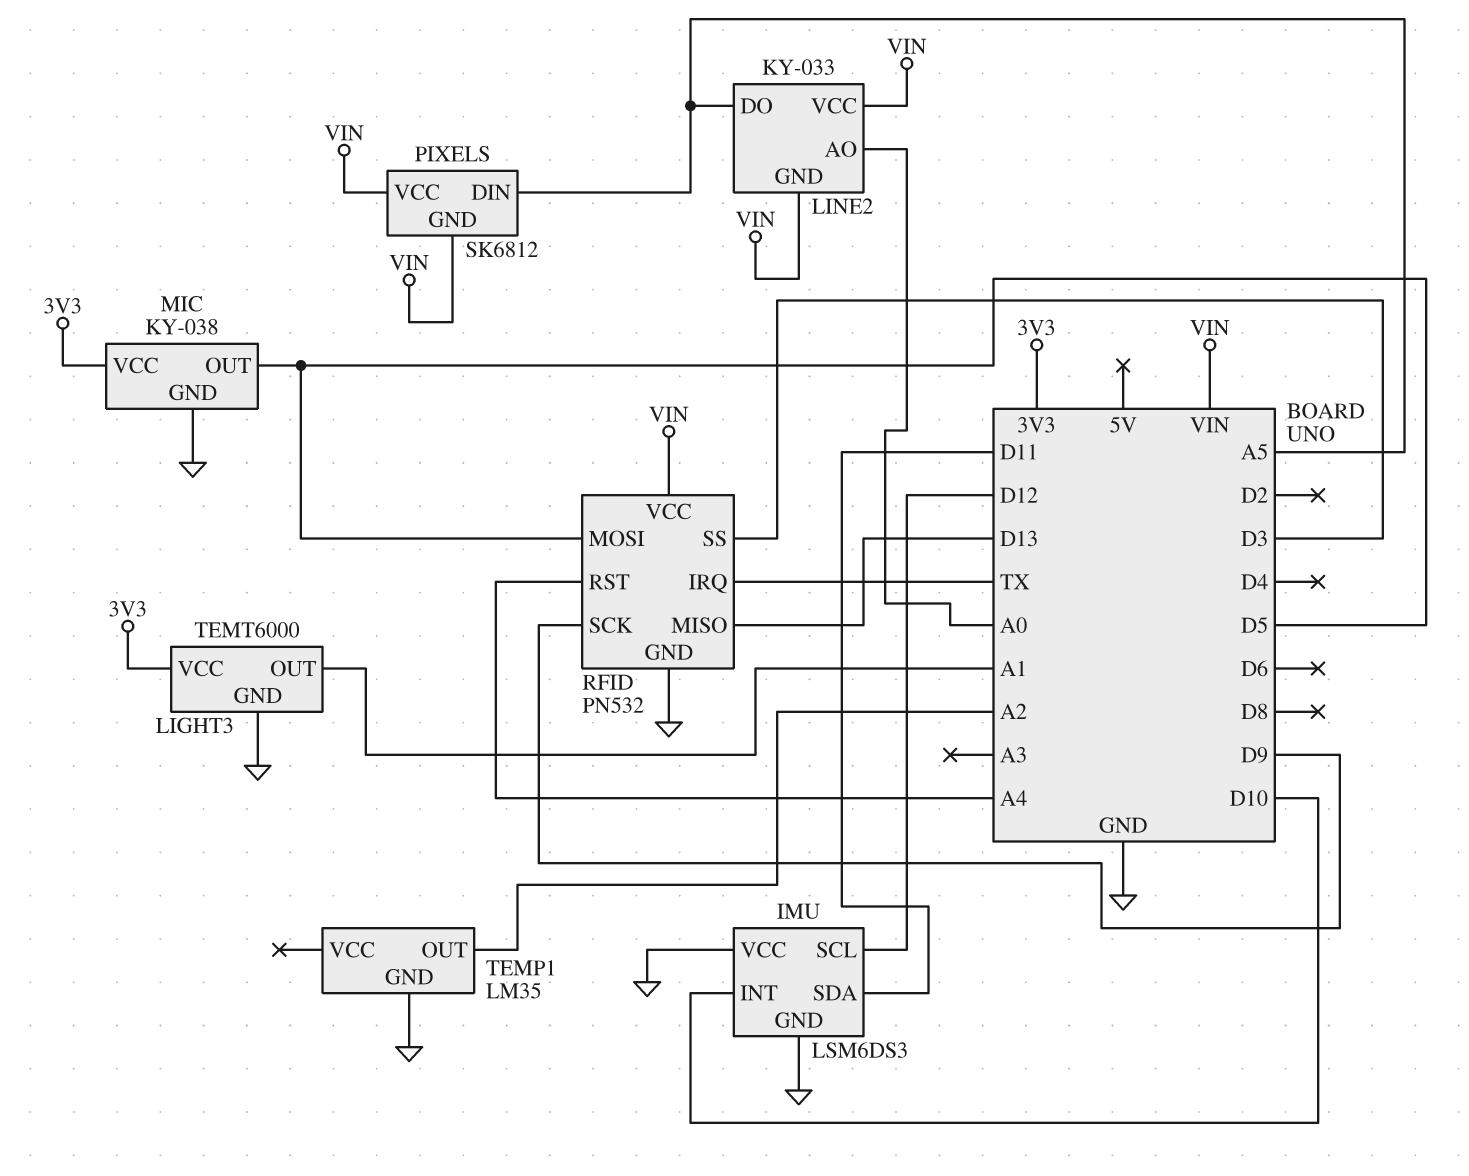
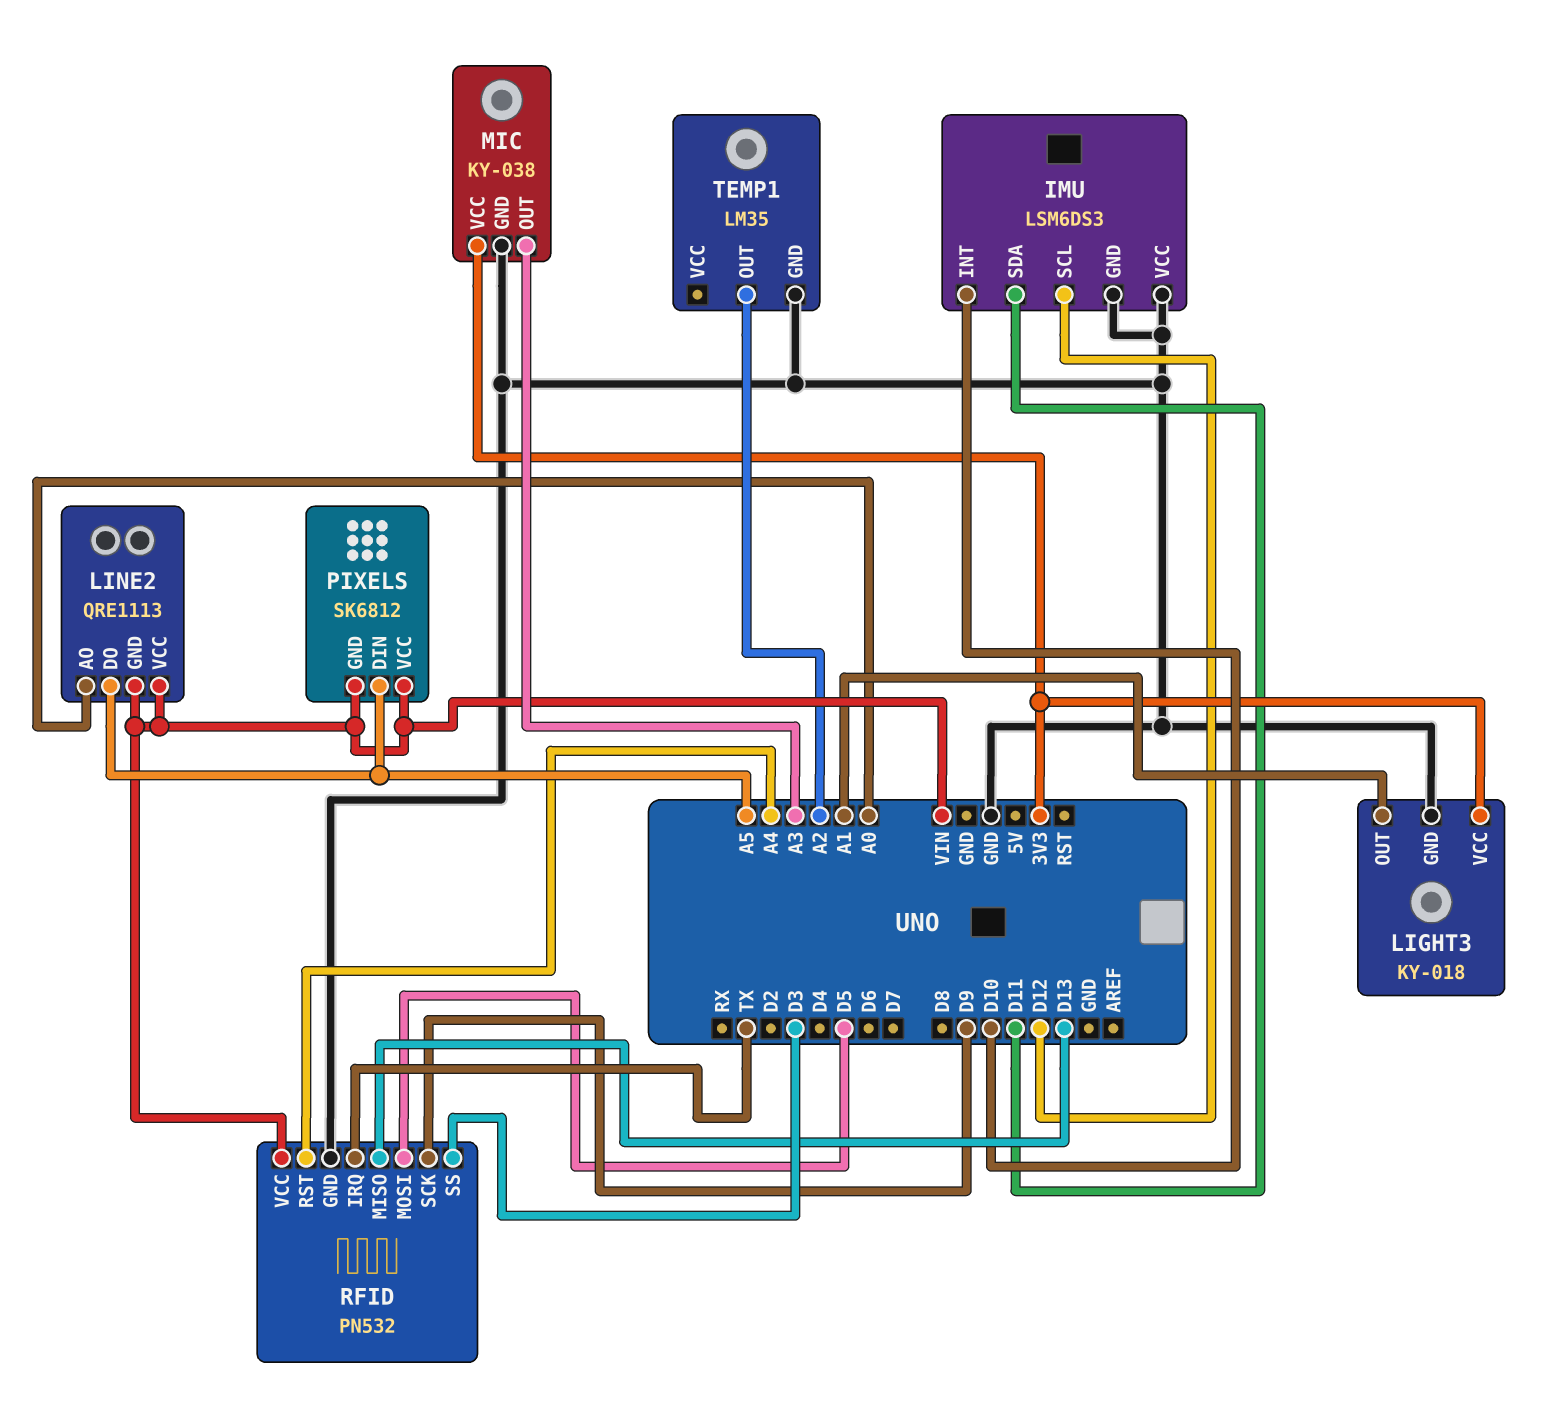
LIGHT3: TEMT6000 -> KY-018
LINE2: KY-033 -> QRE1113
MIC pin OUT: D5 -> A3

